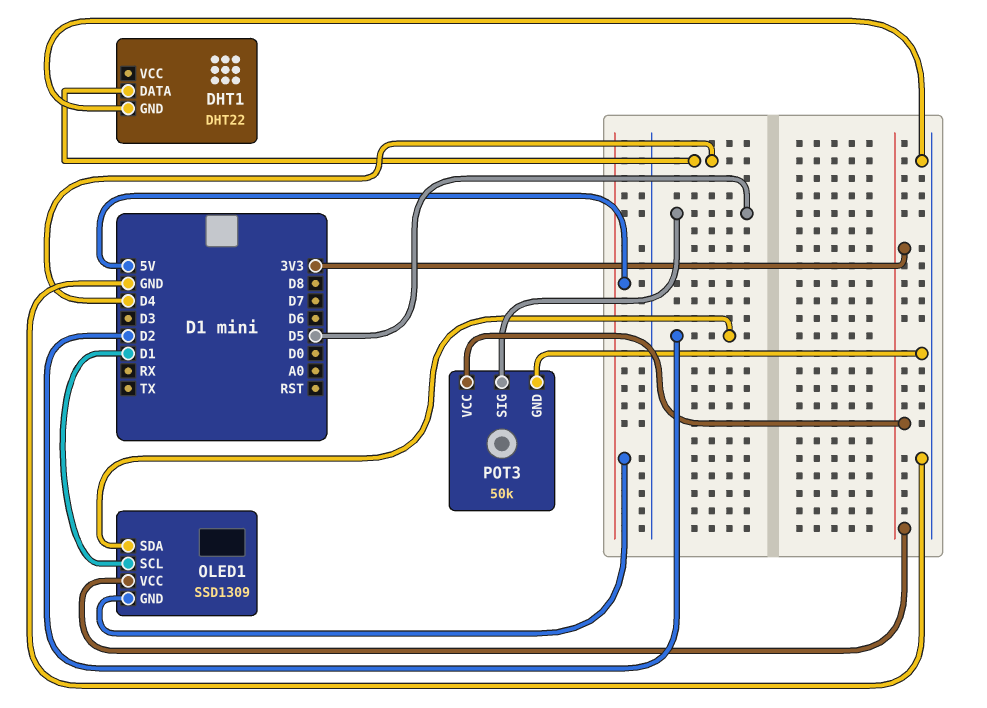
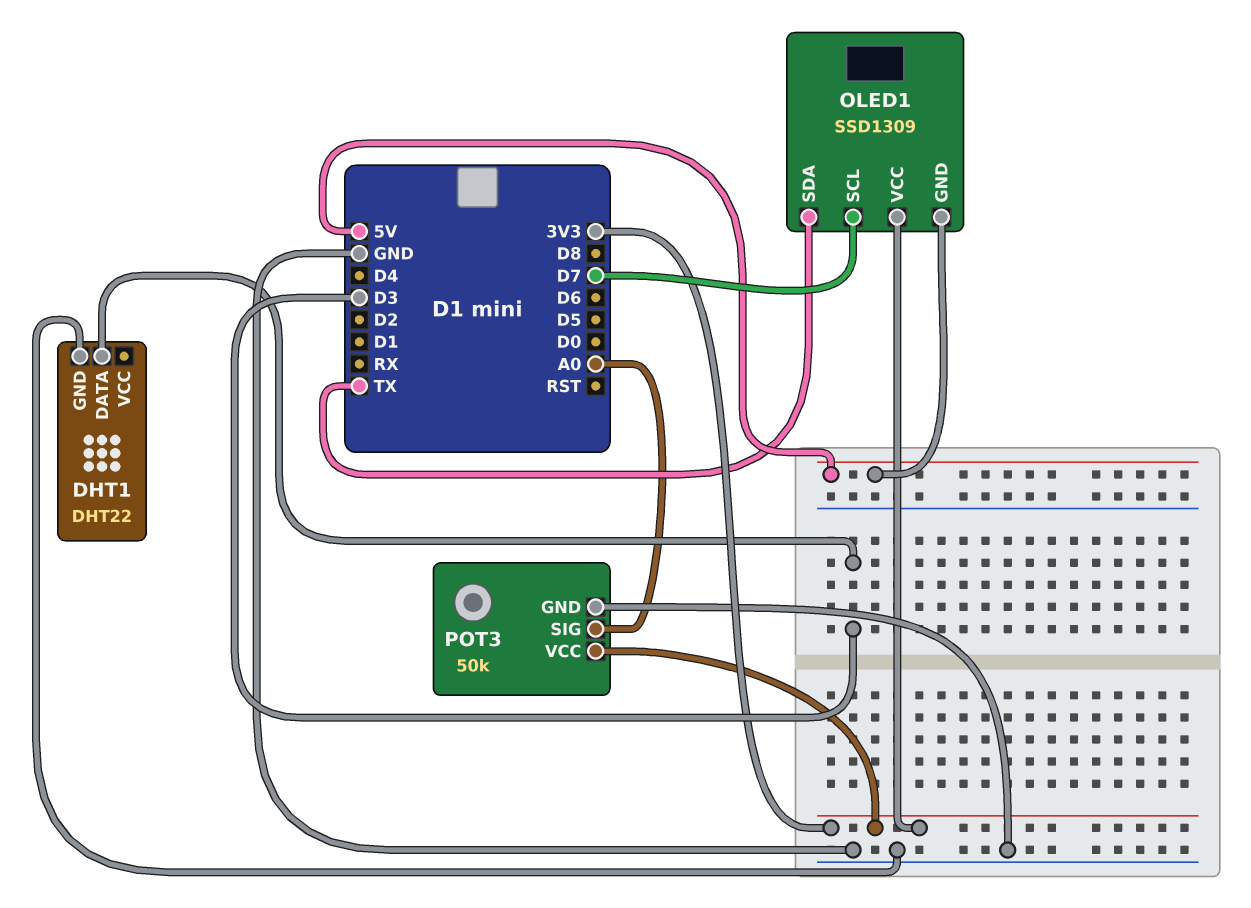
DHT1 pin DATA: D4 -> D3
OLED1 pin SCL: D1 -> D7
OLED1 pin SDA: D2 -> TX
POT3 pin SIG: D5 -> A0

